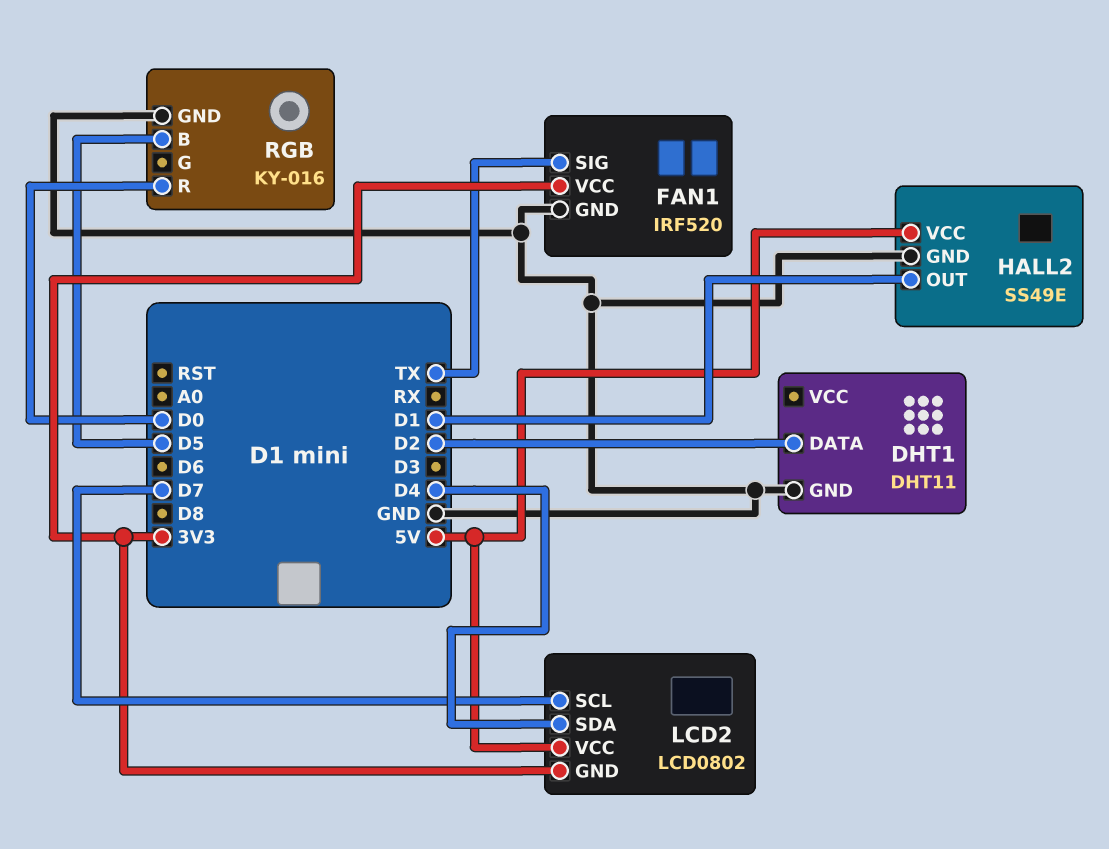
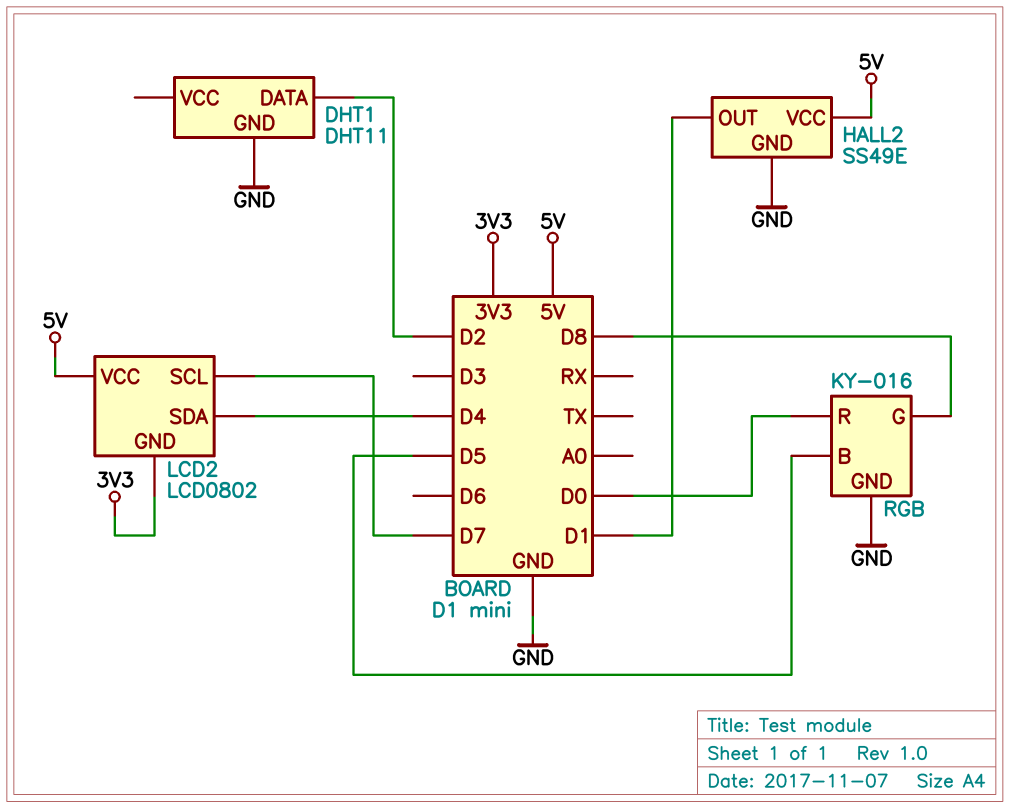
FAN1: IRF520 -> none
FAN1 pin GND: GND -> none
FAN1 pin SIG: TX -> none
FAN1 pin VCC: 3V3 -> none
RGB pin G: none -> D8

